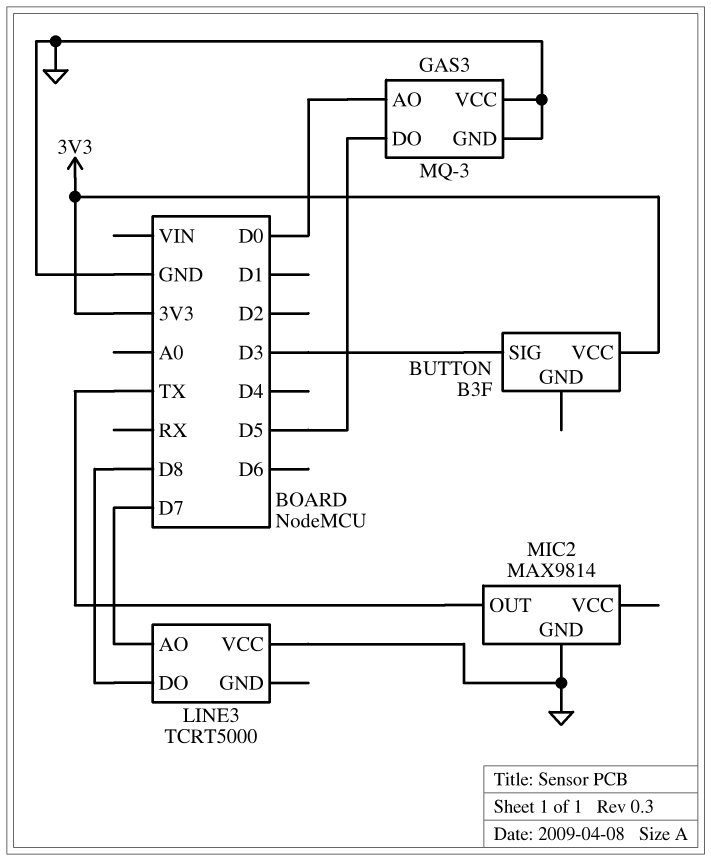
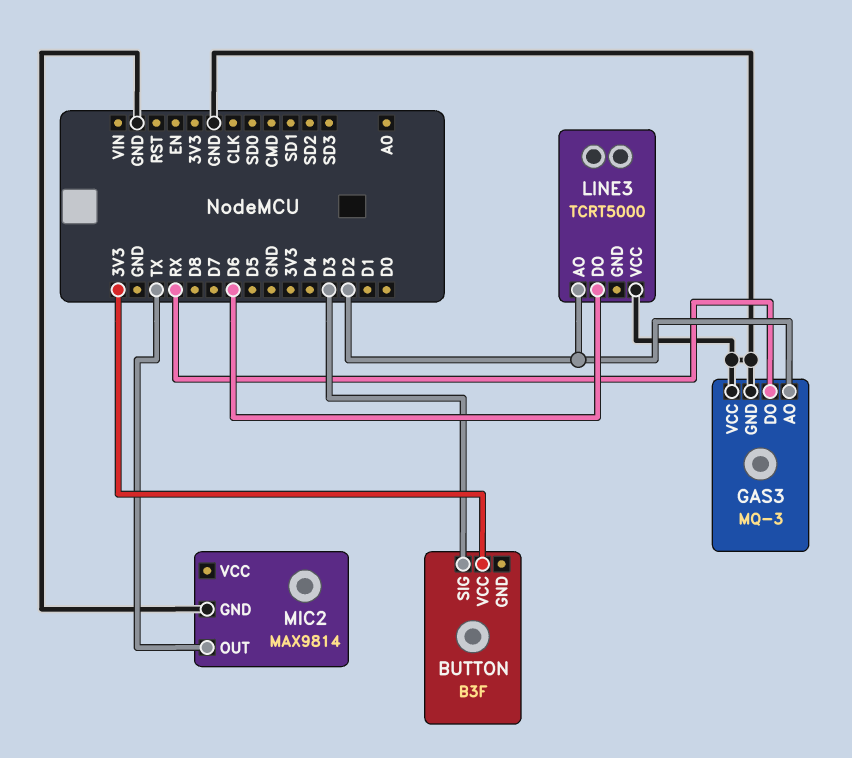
GAS3 pin AO: D0 -> D2
GAS3 pin DO: D5 -> RX
LINE3 pin AO: D7 -> D2
LINE3 pin DO: D8 -> D6

